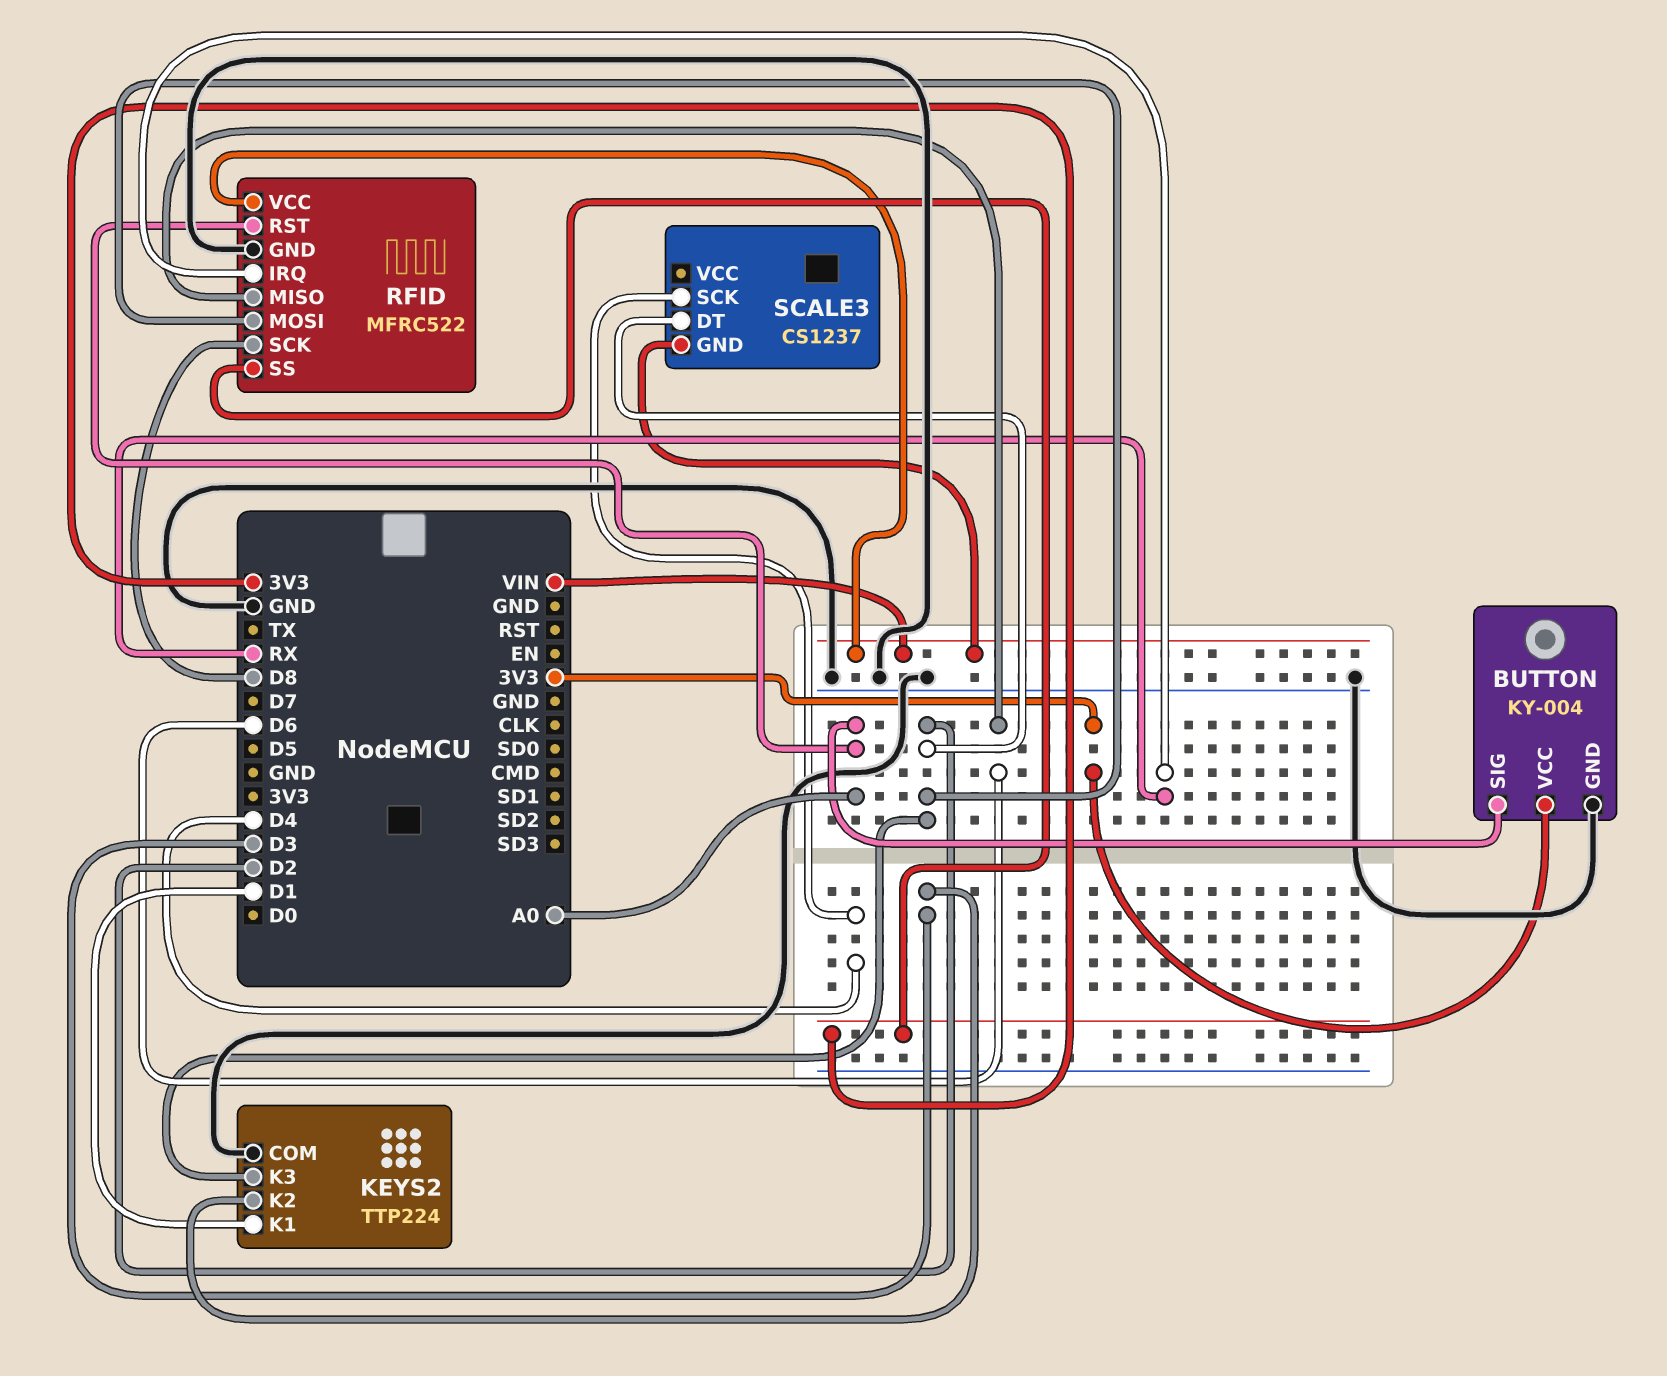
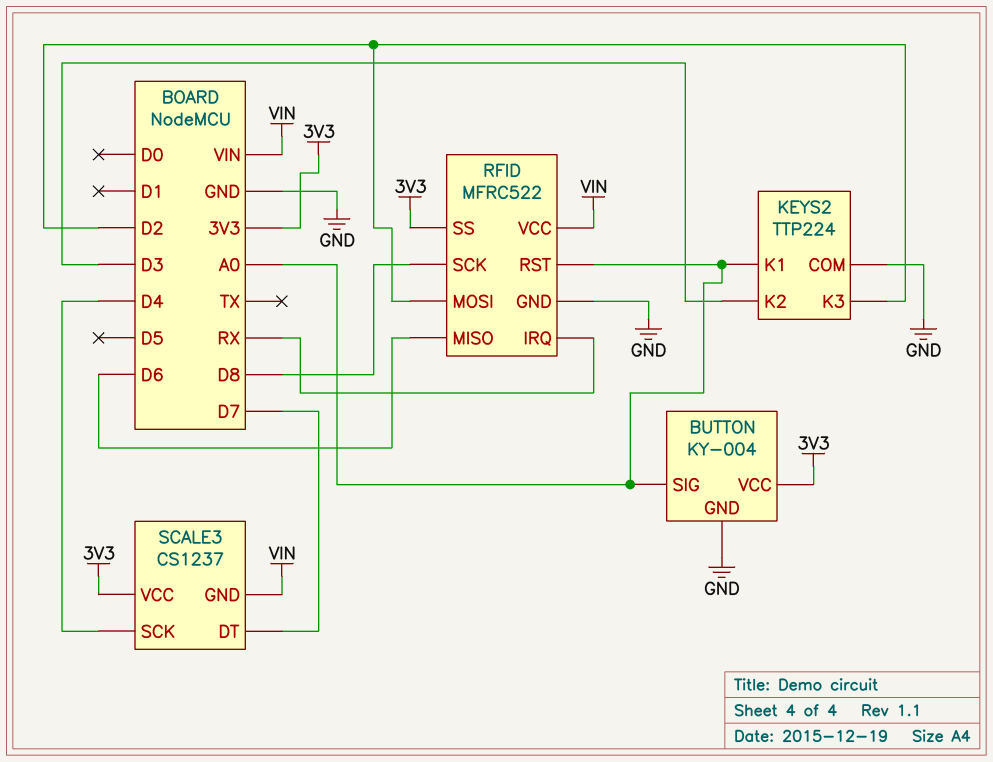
KEYS2 pin K1: D1 -> A0
SCALE3 pin DT: D2 -> D7
SCALE3 pin VCC: none -> 3V3

